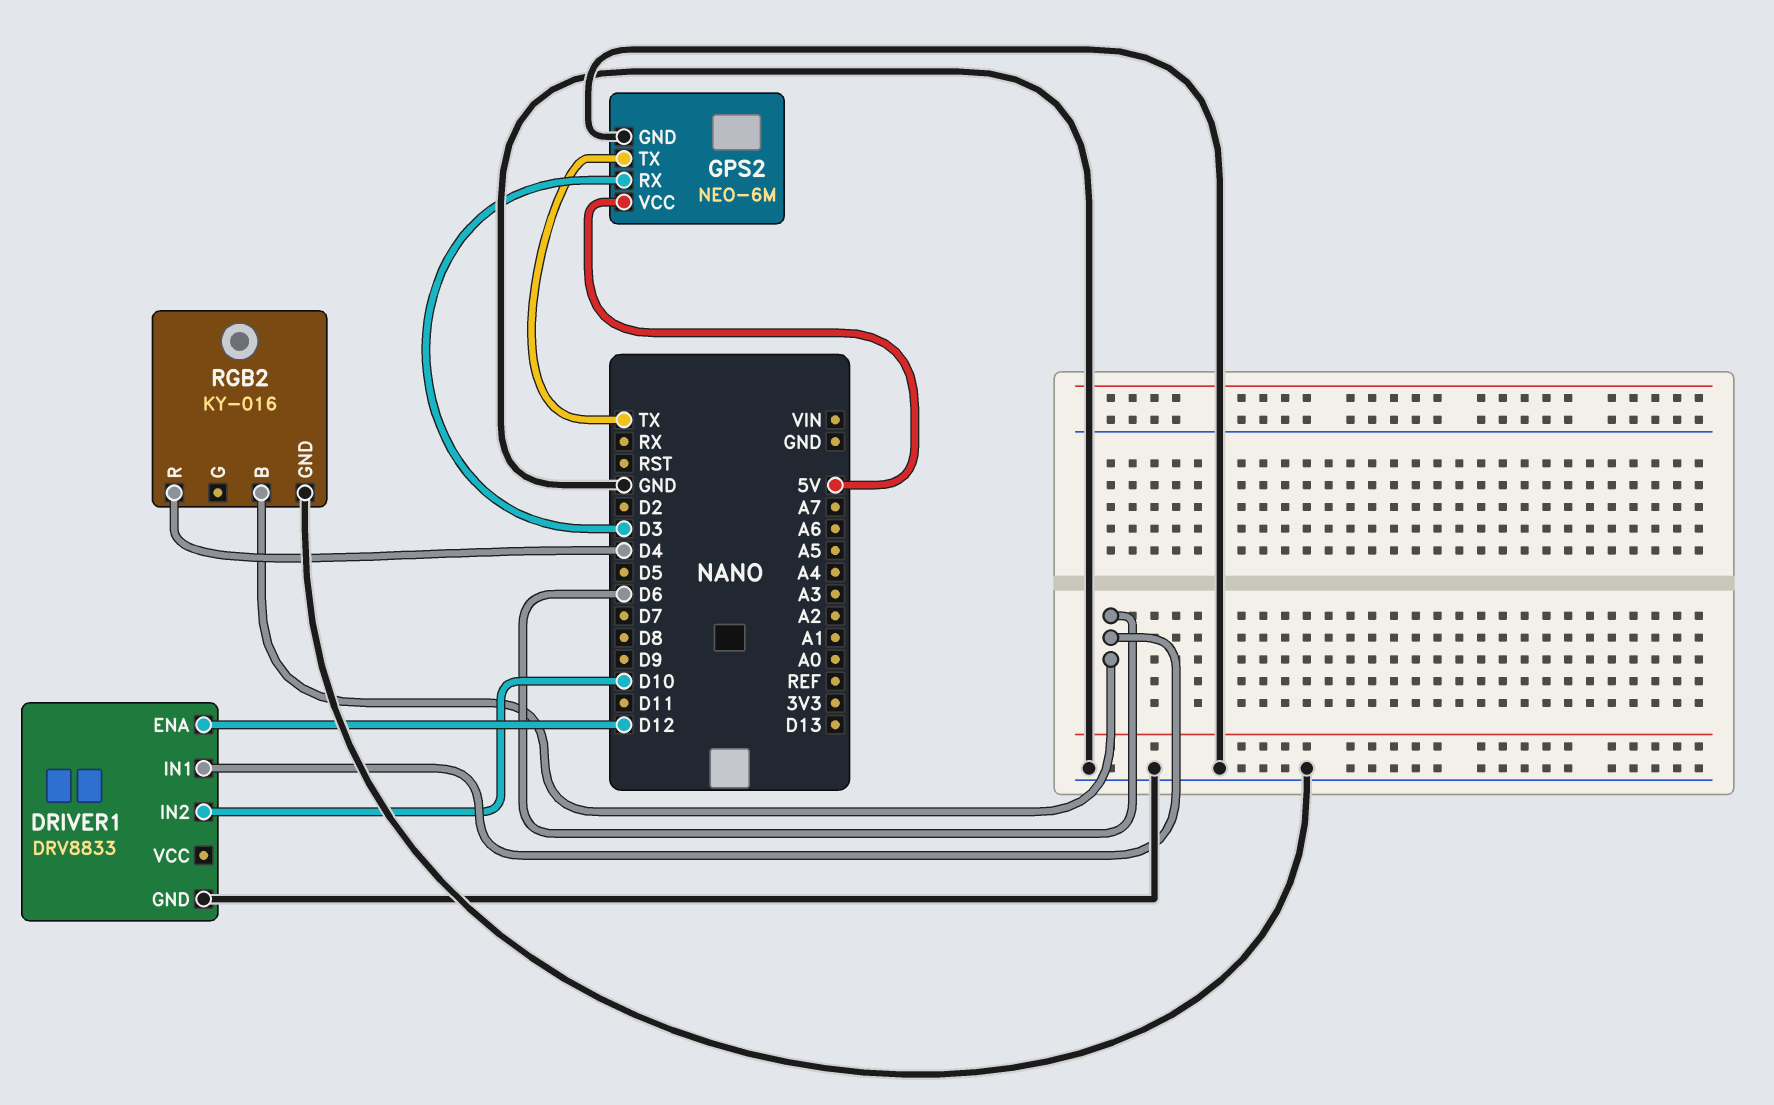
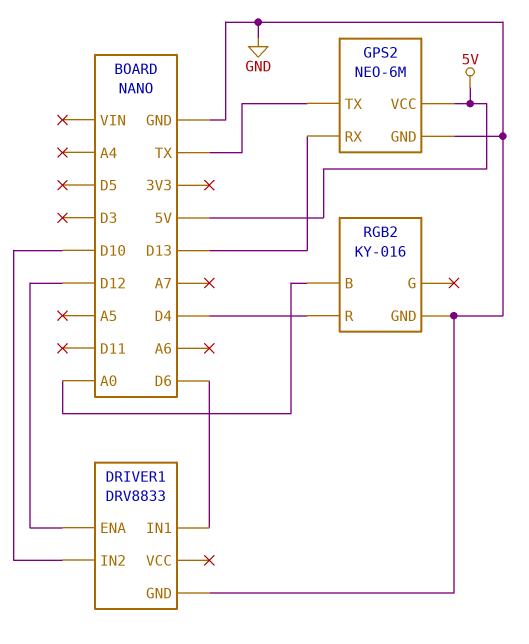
GPS2 pin RX: D3 -> D13
RGB2 pin B: D6 -> A0

